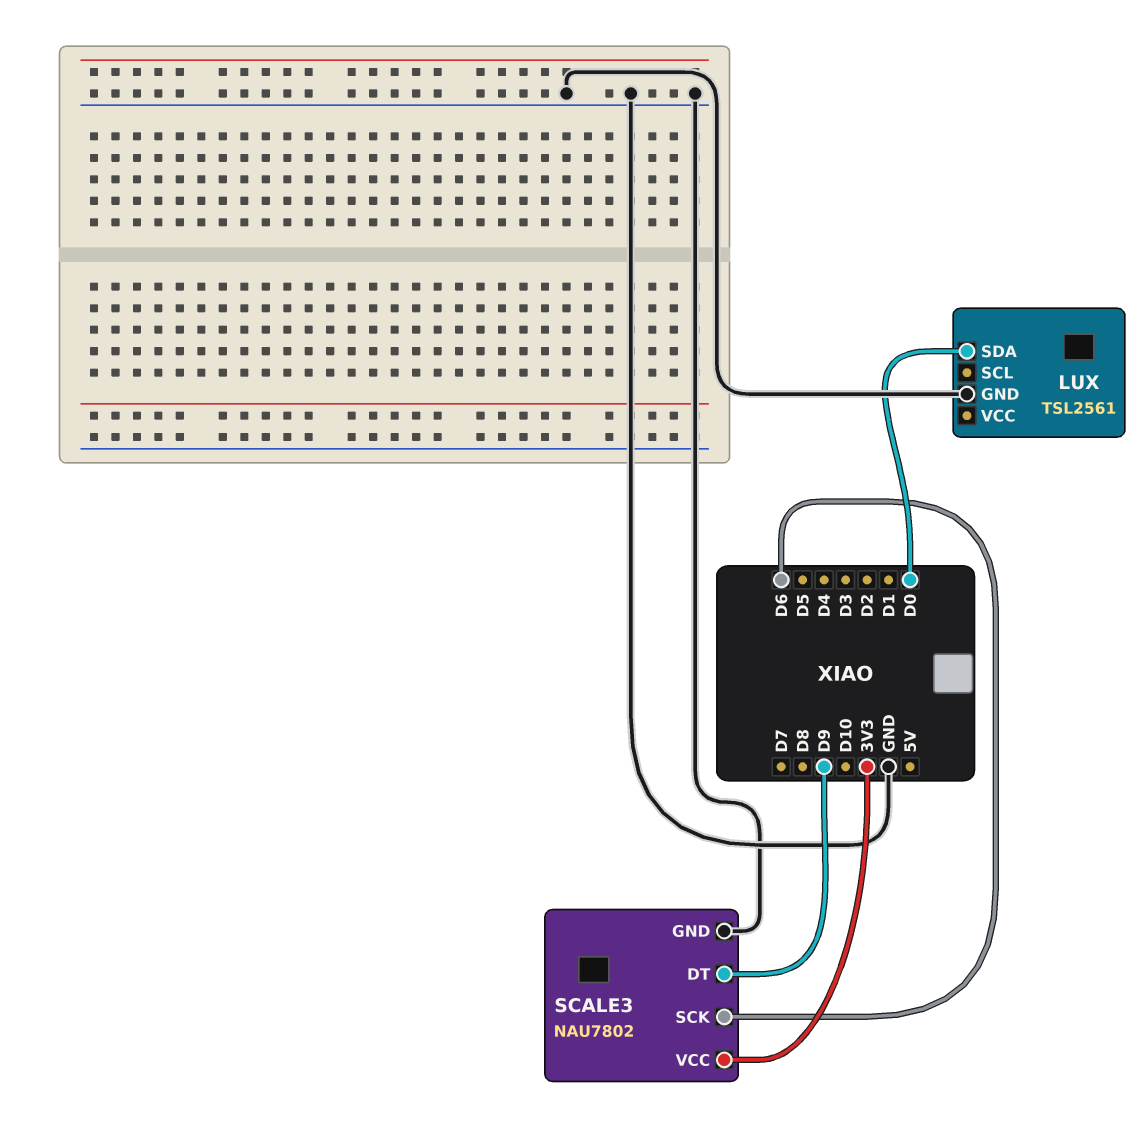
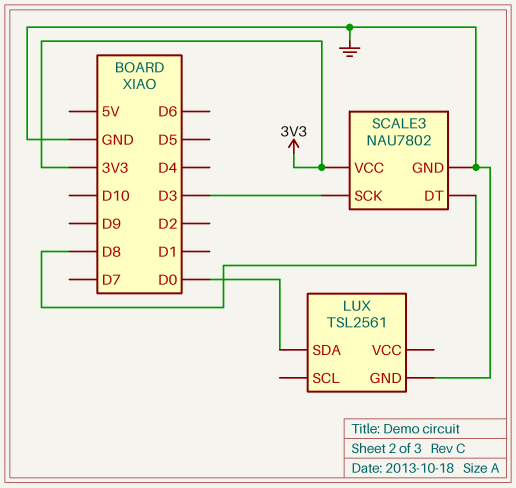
SCALE3 pin DT: D9 -> D8
SCALE3 pin SCK: D6 -> D3

